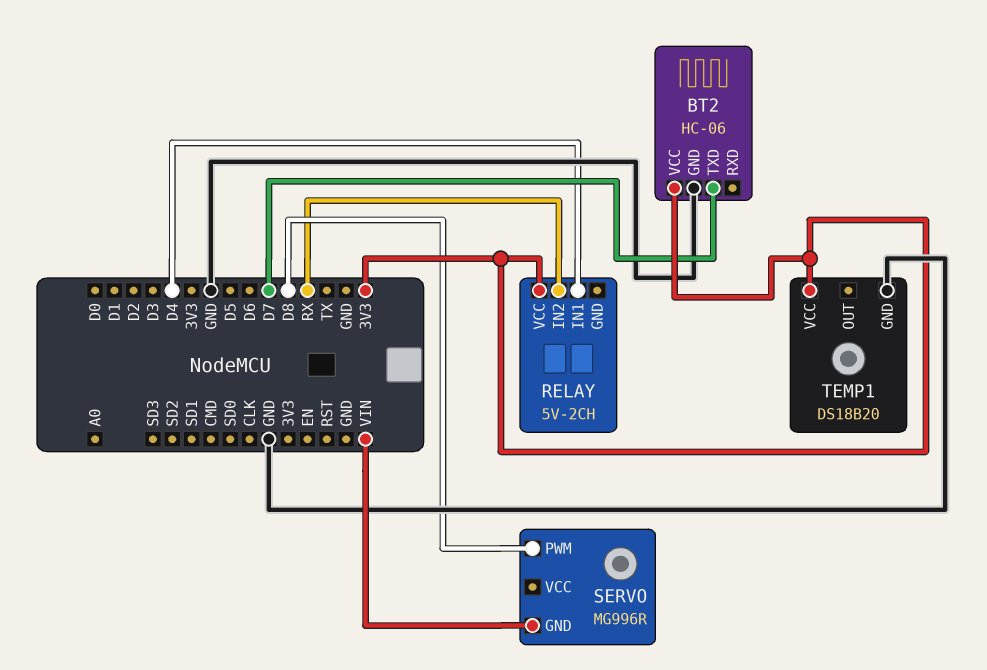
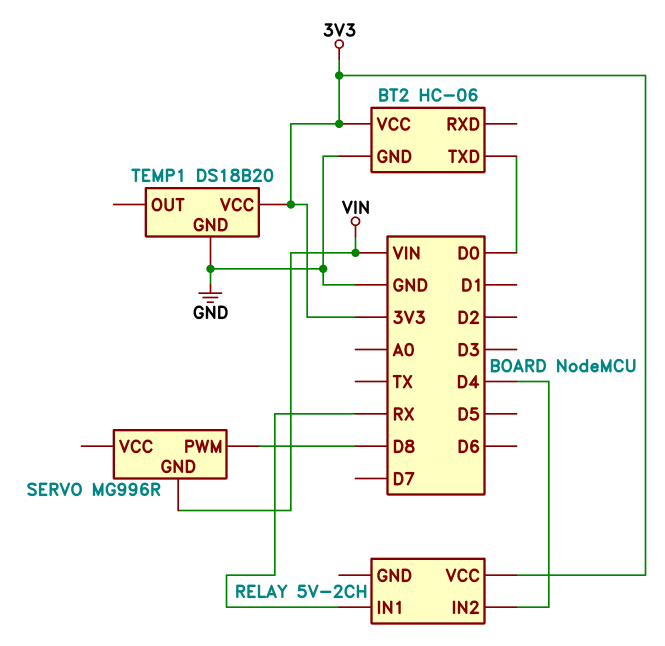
BT2 pin TXD: D7 -> D0
RELAY pin IN1: D4 -> RX
RELAY pin IN2: RX -> D4

